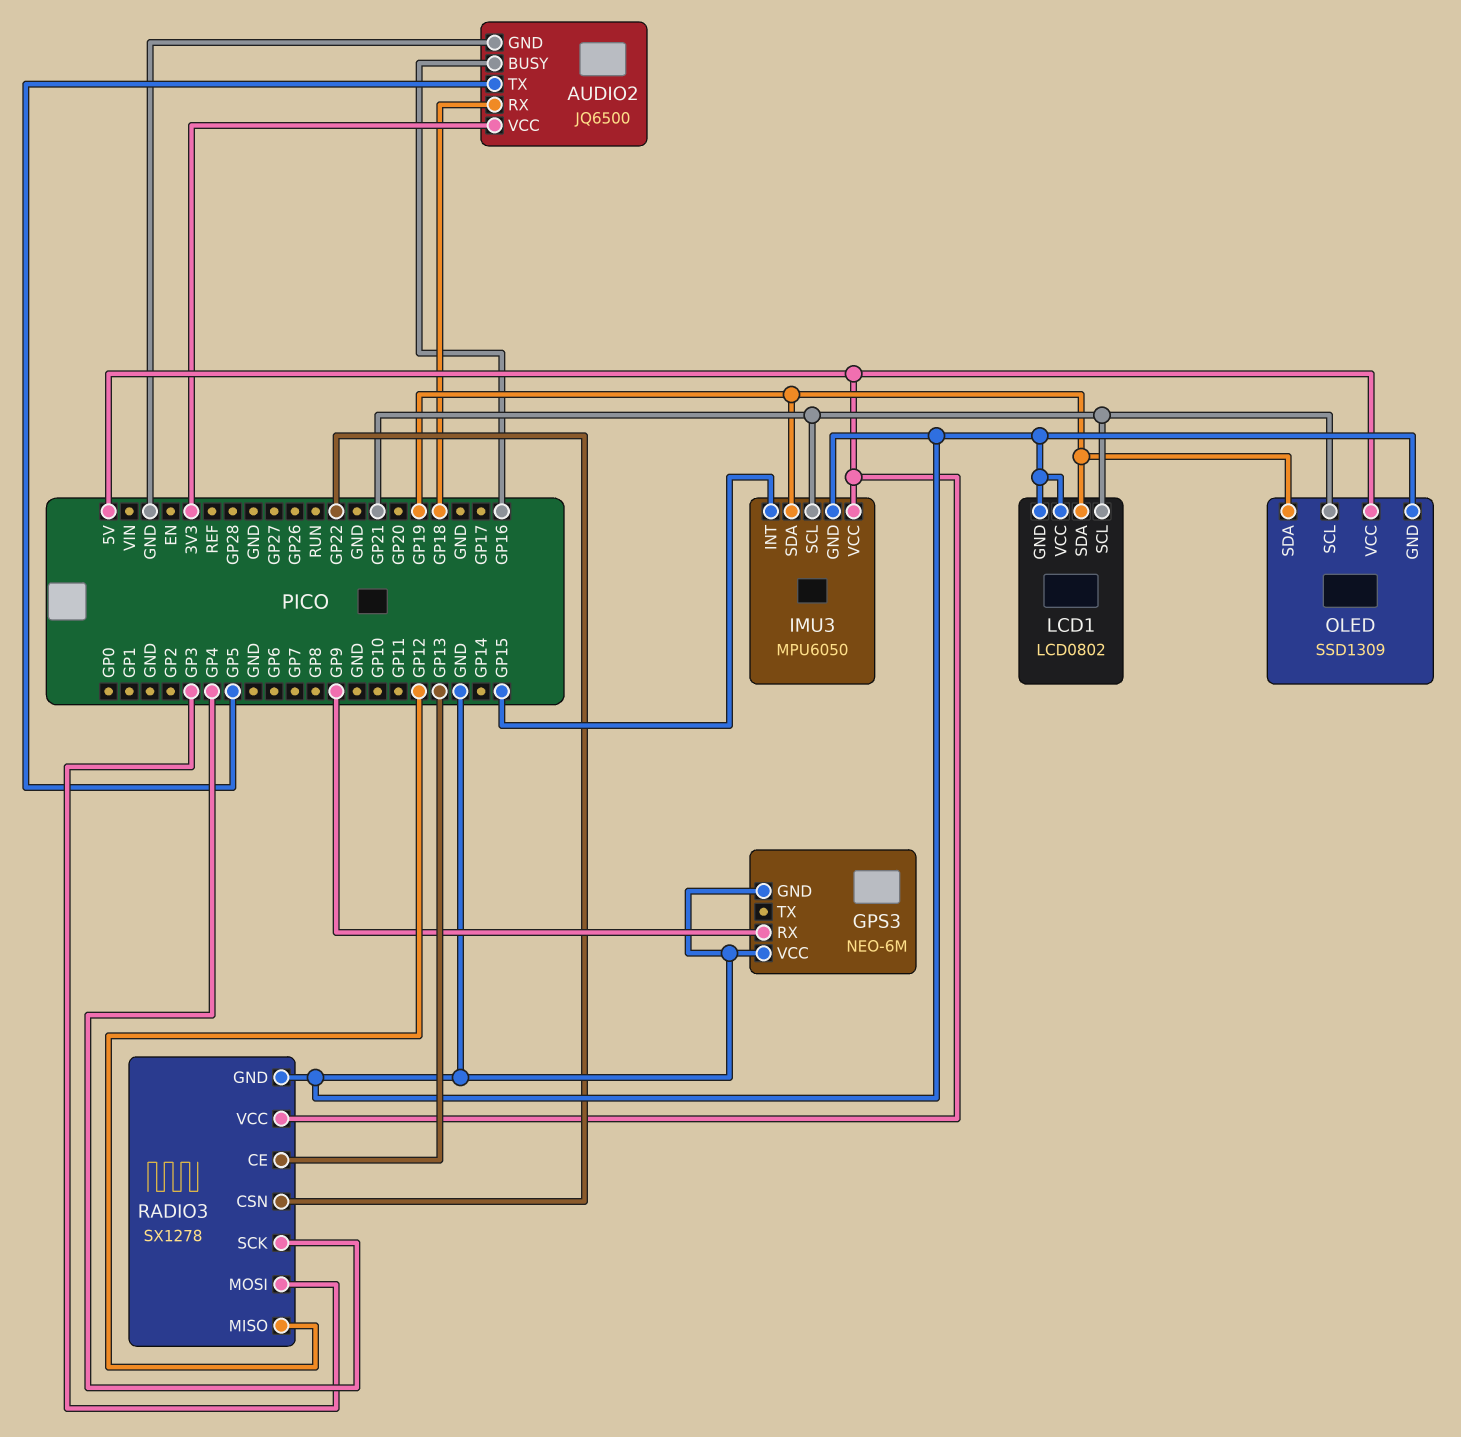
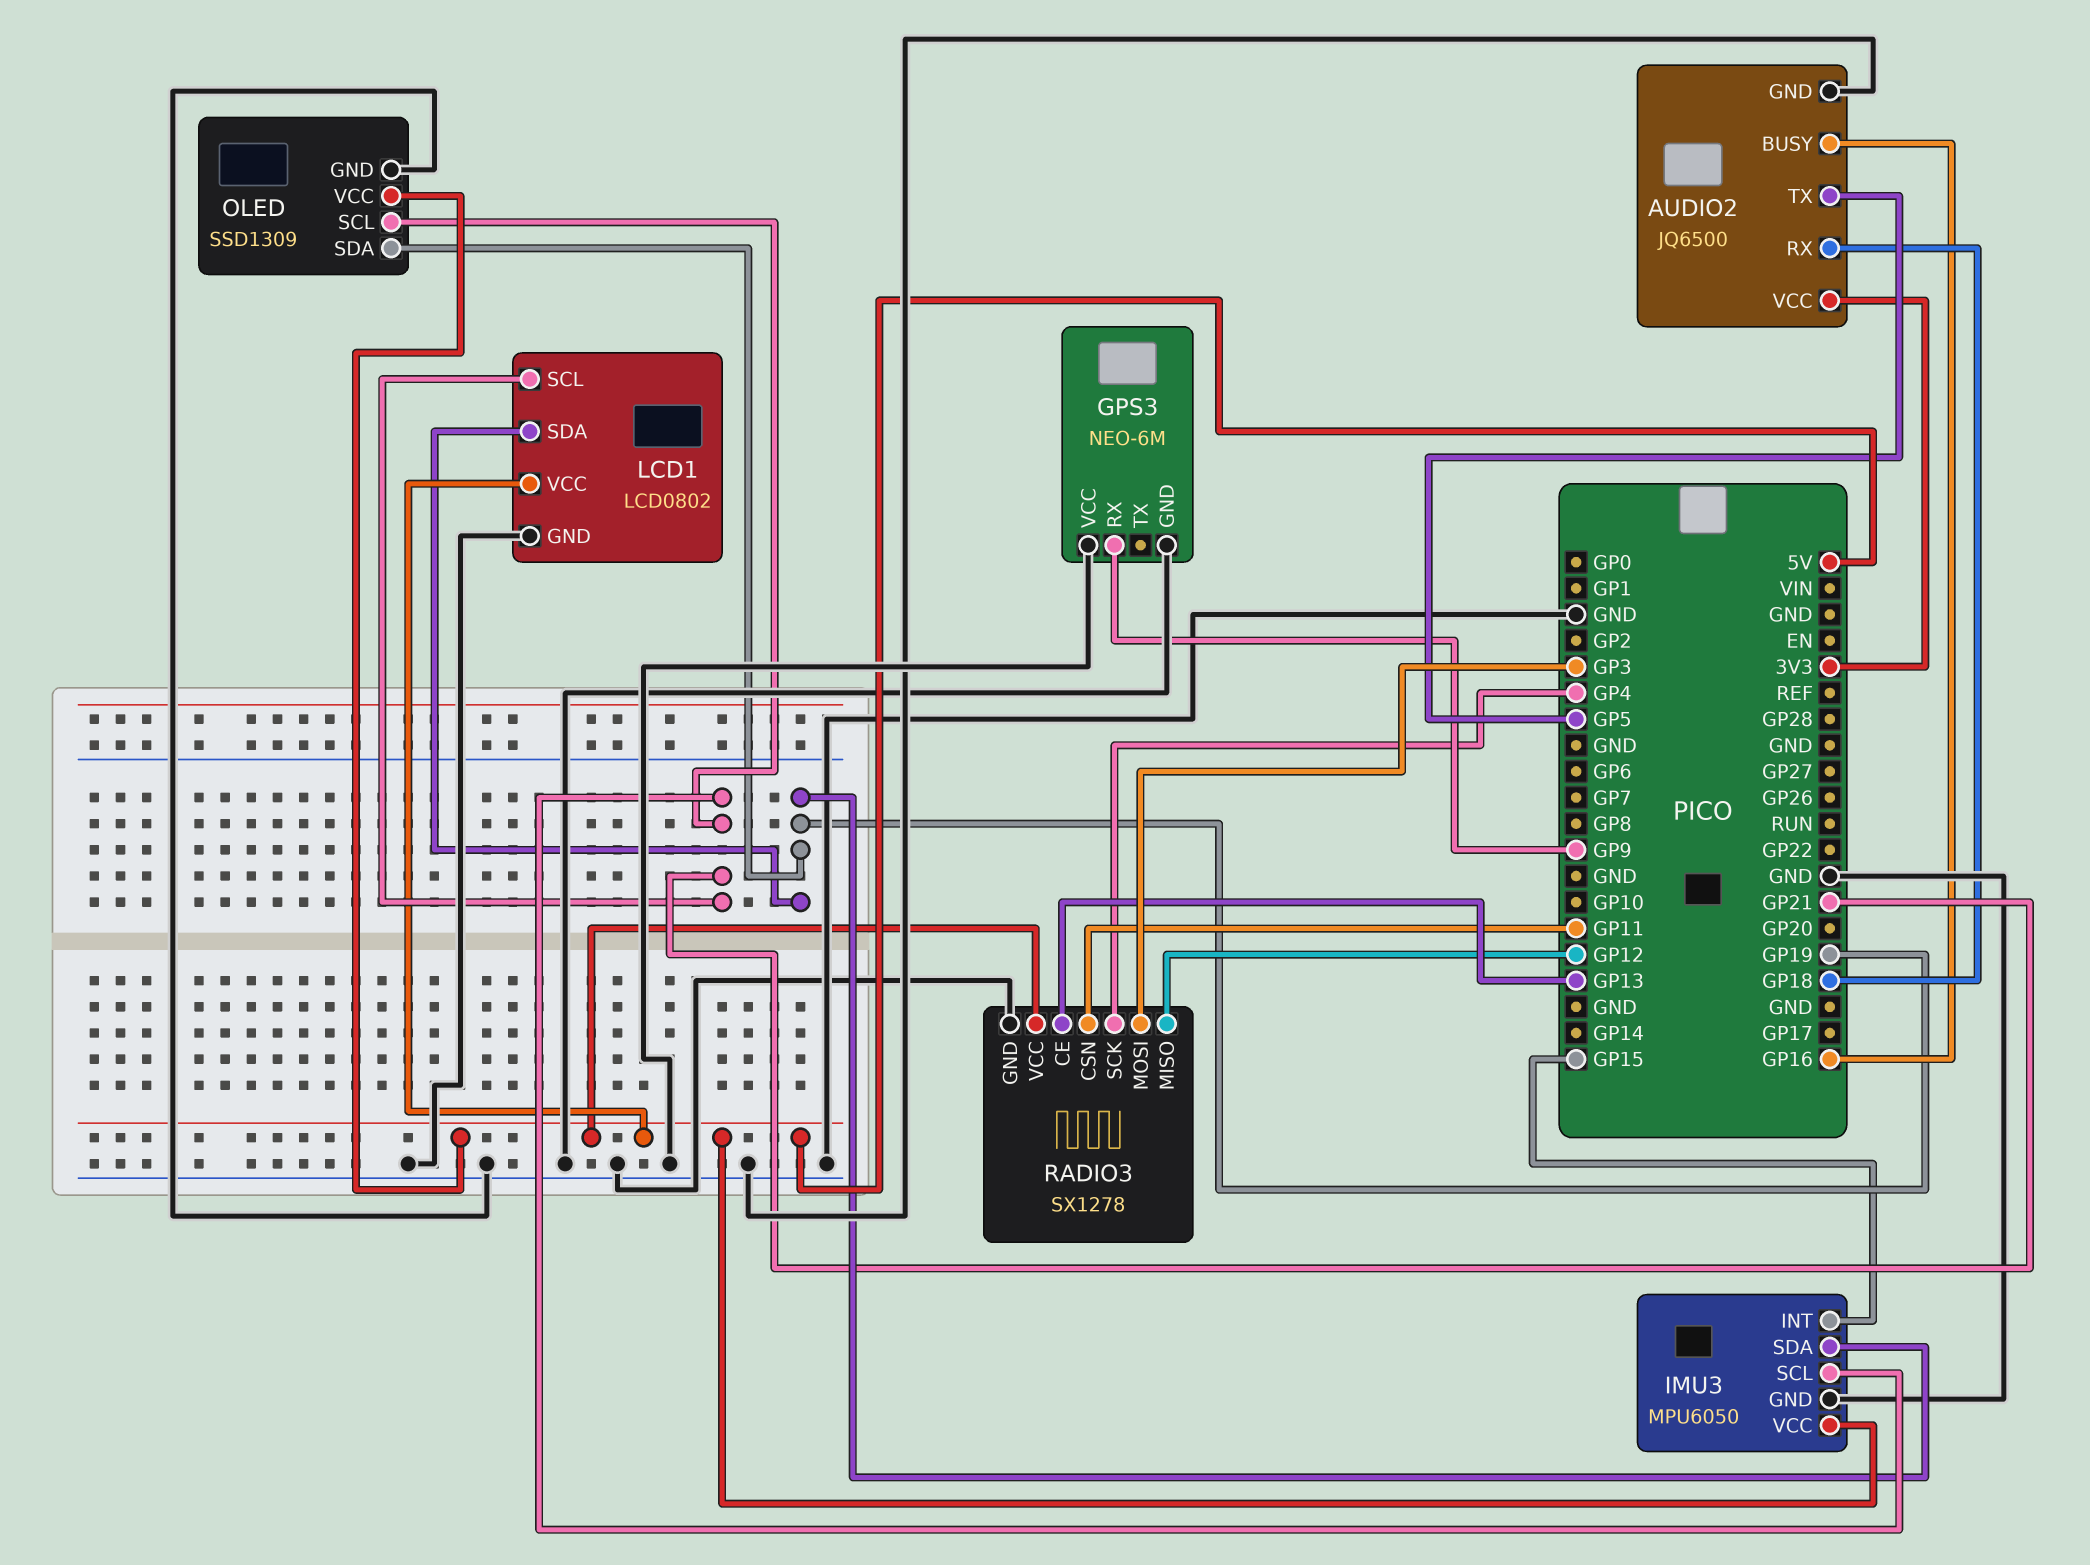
LCD1 pin VCC: GND -> 5V
RADIO3 pin CSN: GP22 -> GP11

